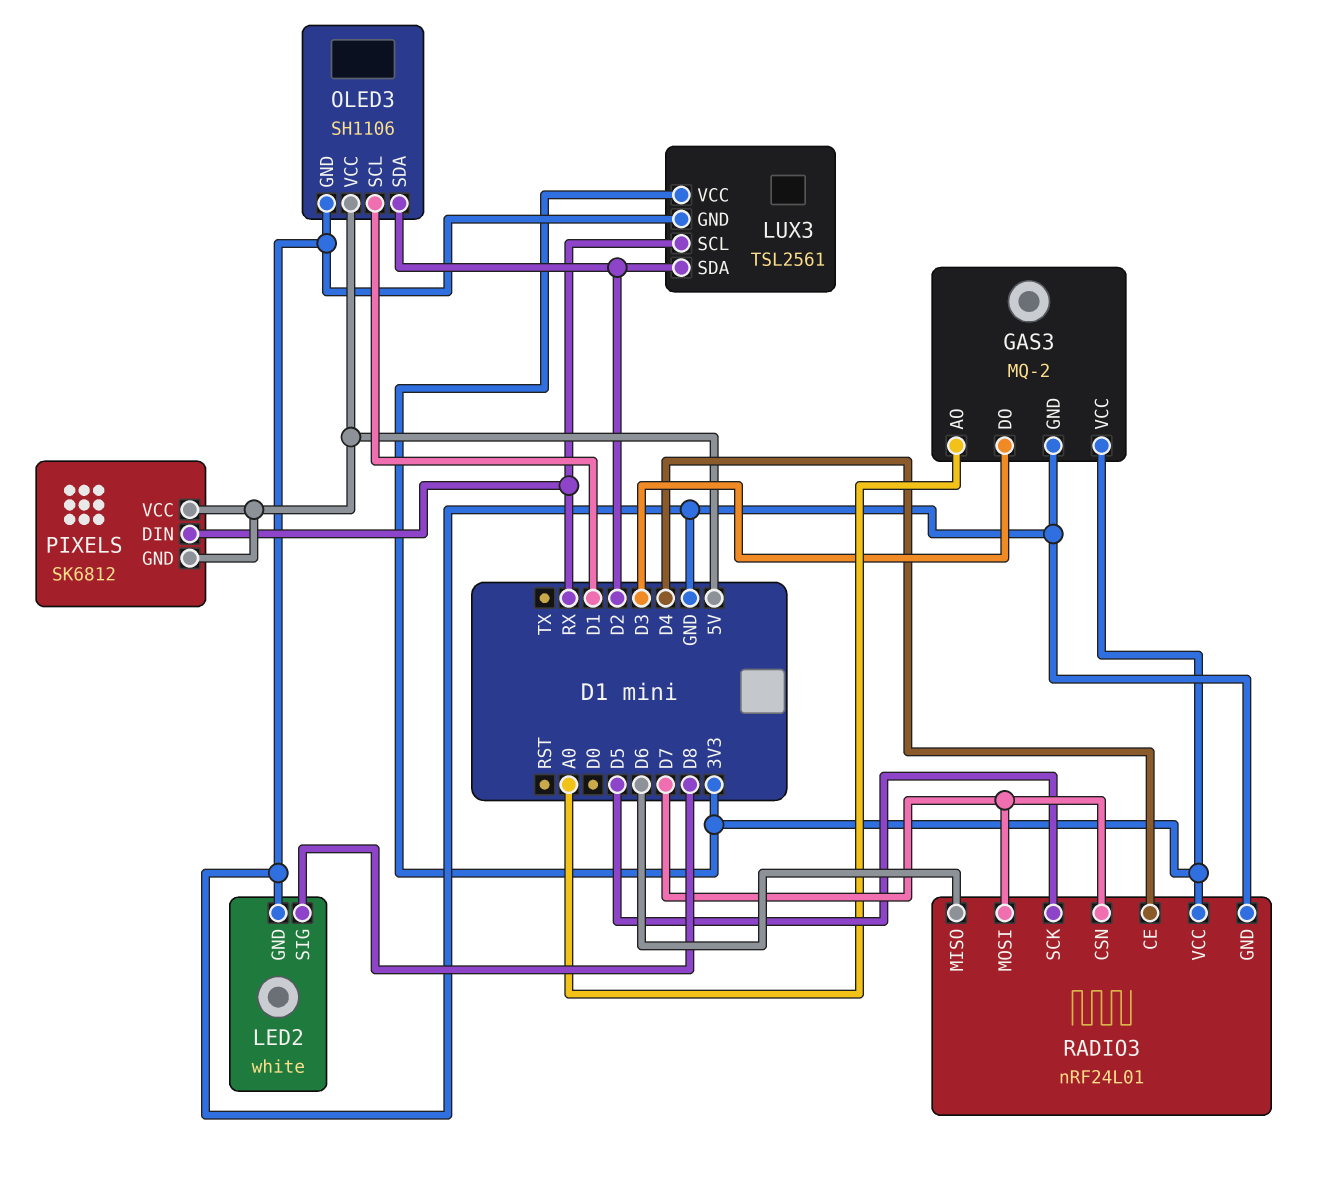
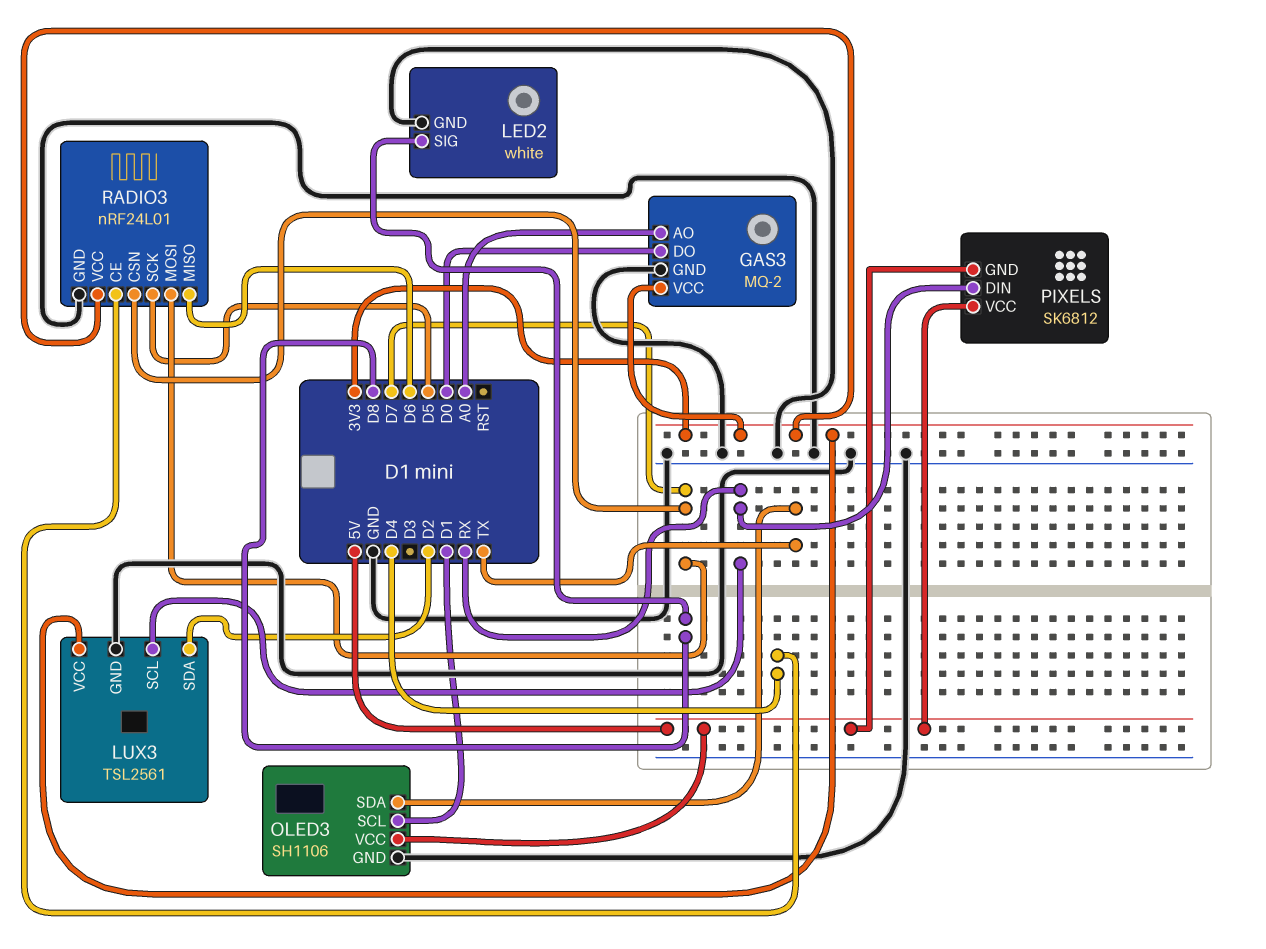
GAS3 pin DO: D3 -> D0
OLED3 pin SDA: D2 -> TX

